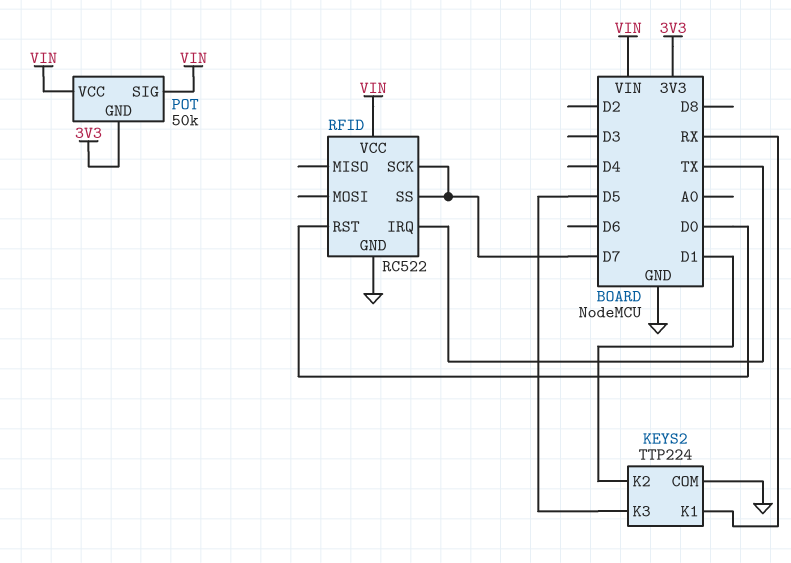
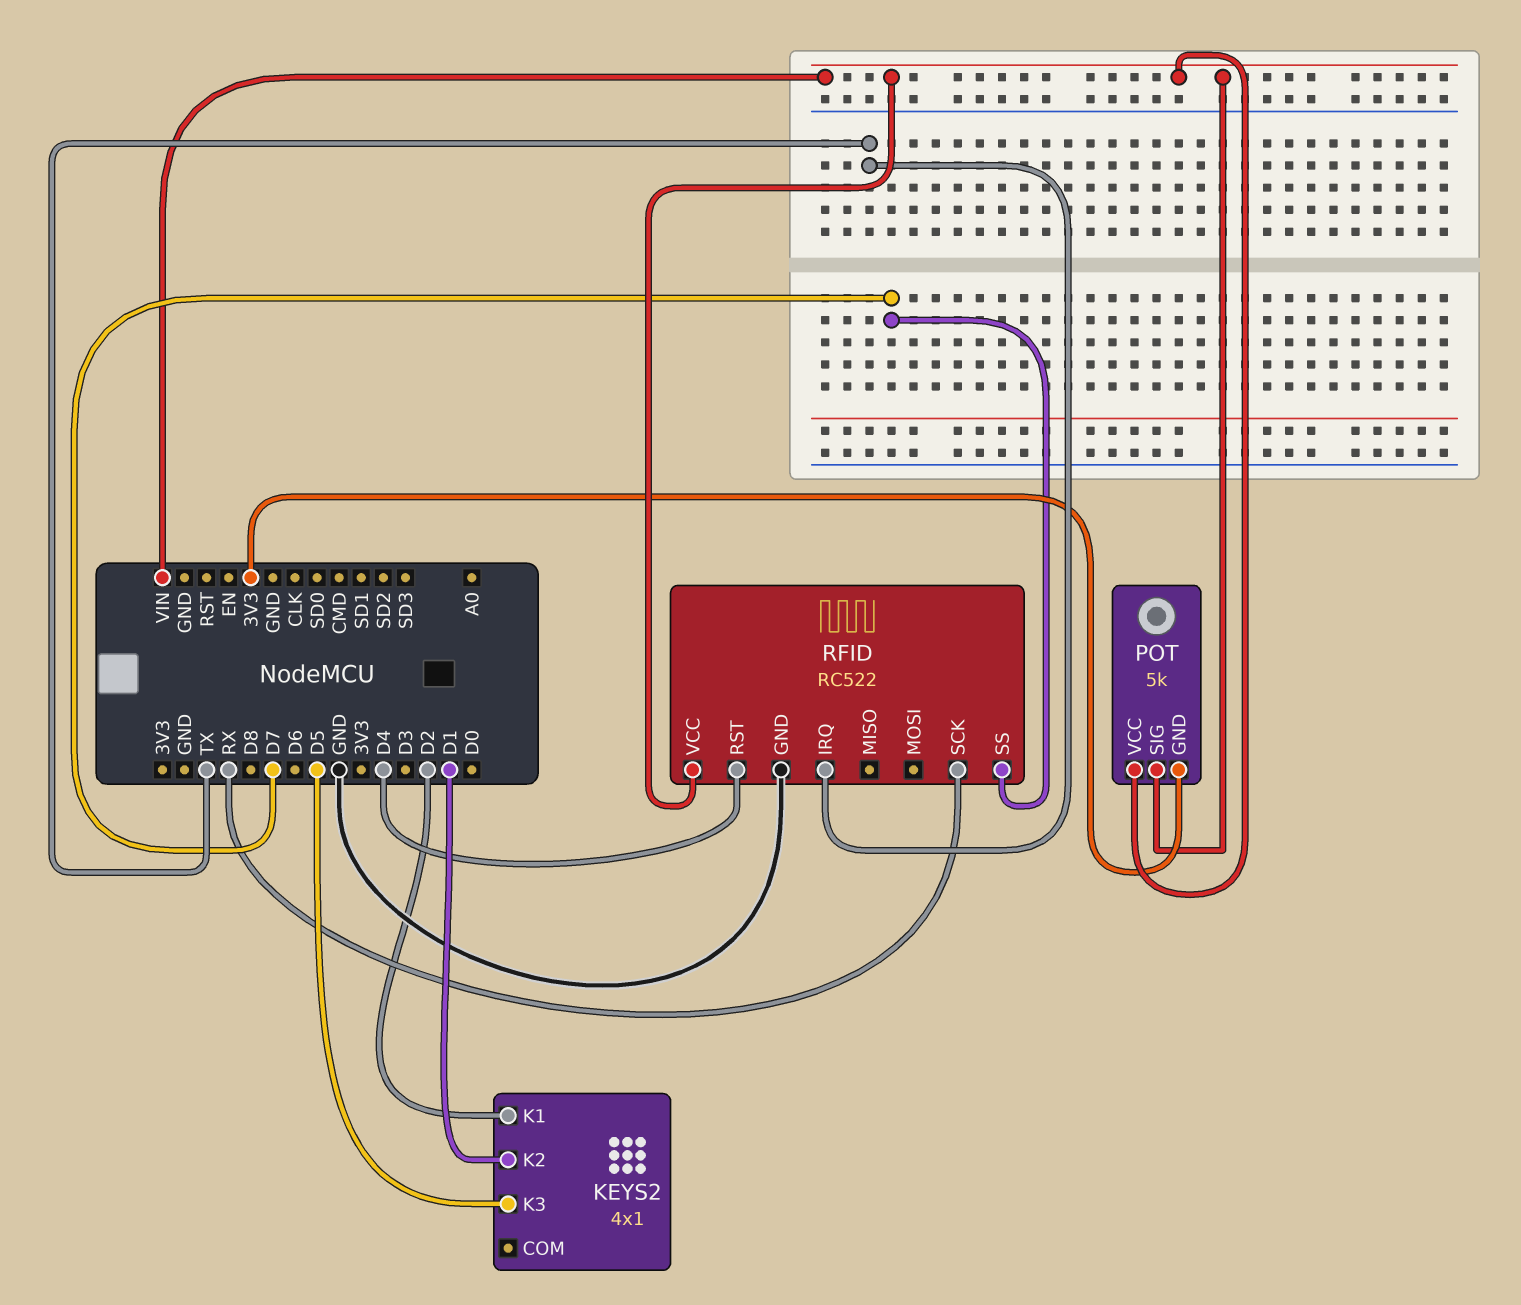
KEYS2: TTP224 -> 4x1
KEYS2 pin COM: GND -> none
KEYS2 pin K1: RX -> D2
POT: 50k -> 5k
RFID pin RST: D0 -> D4
RFID pin SCK: D7 -> RX

